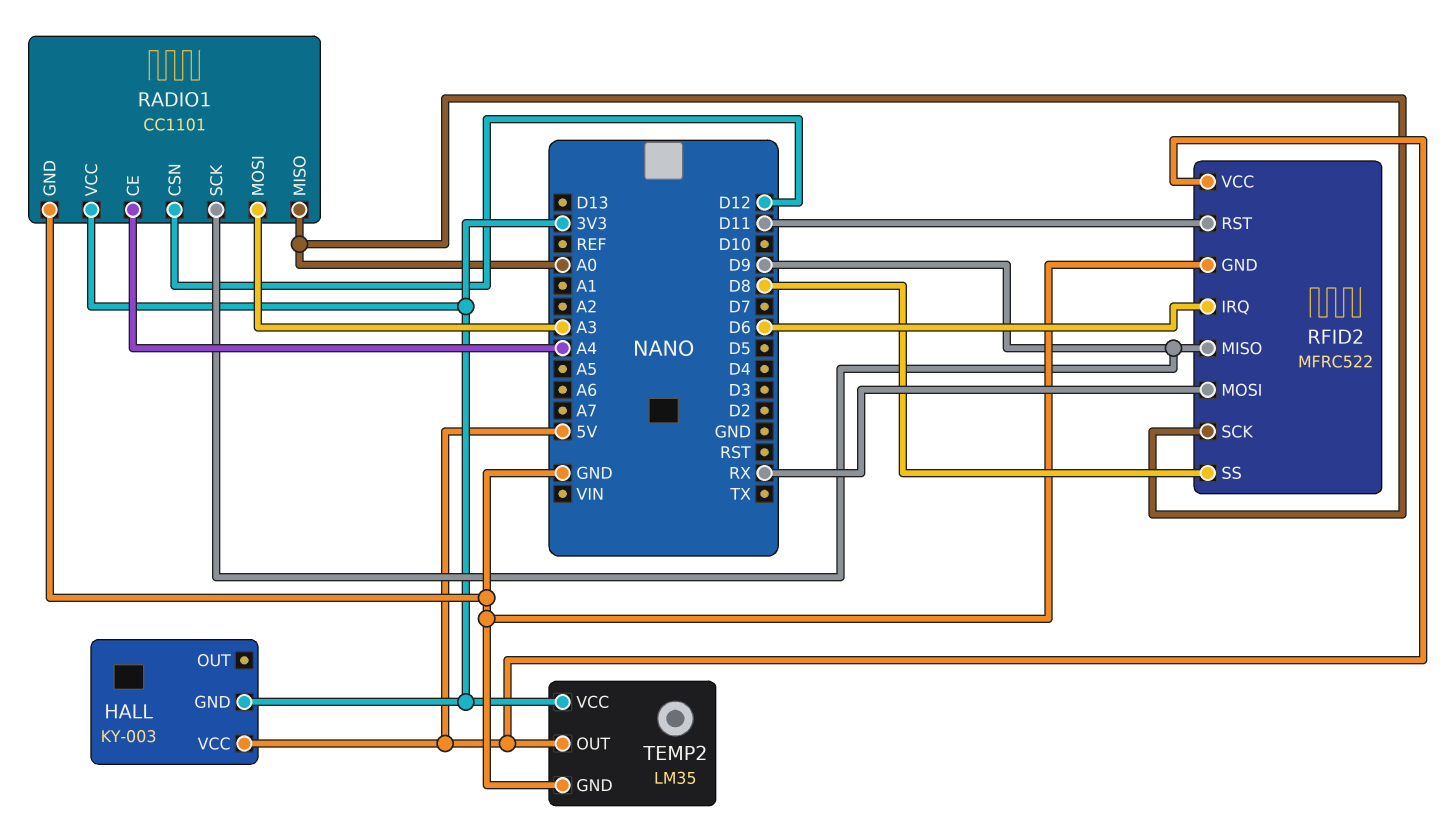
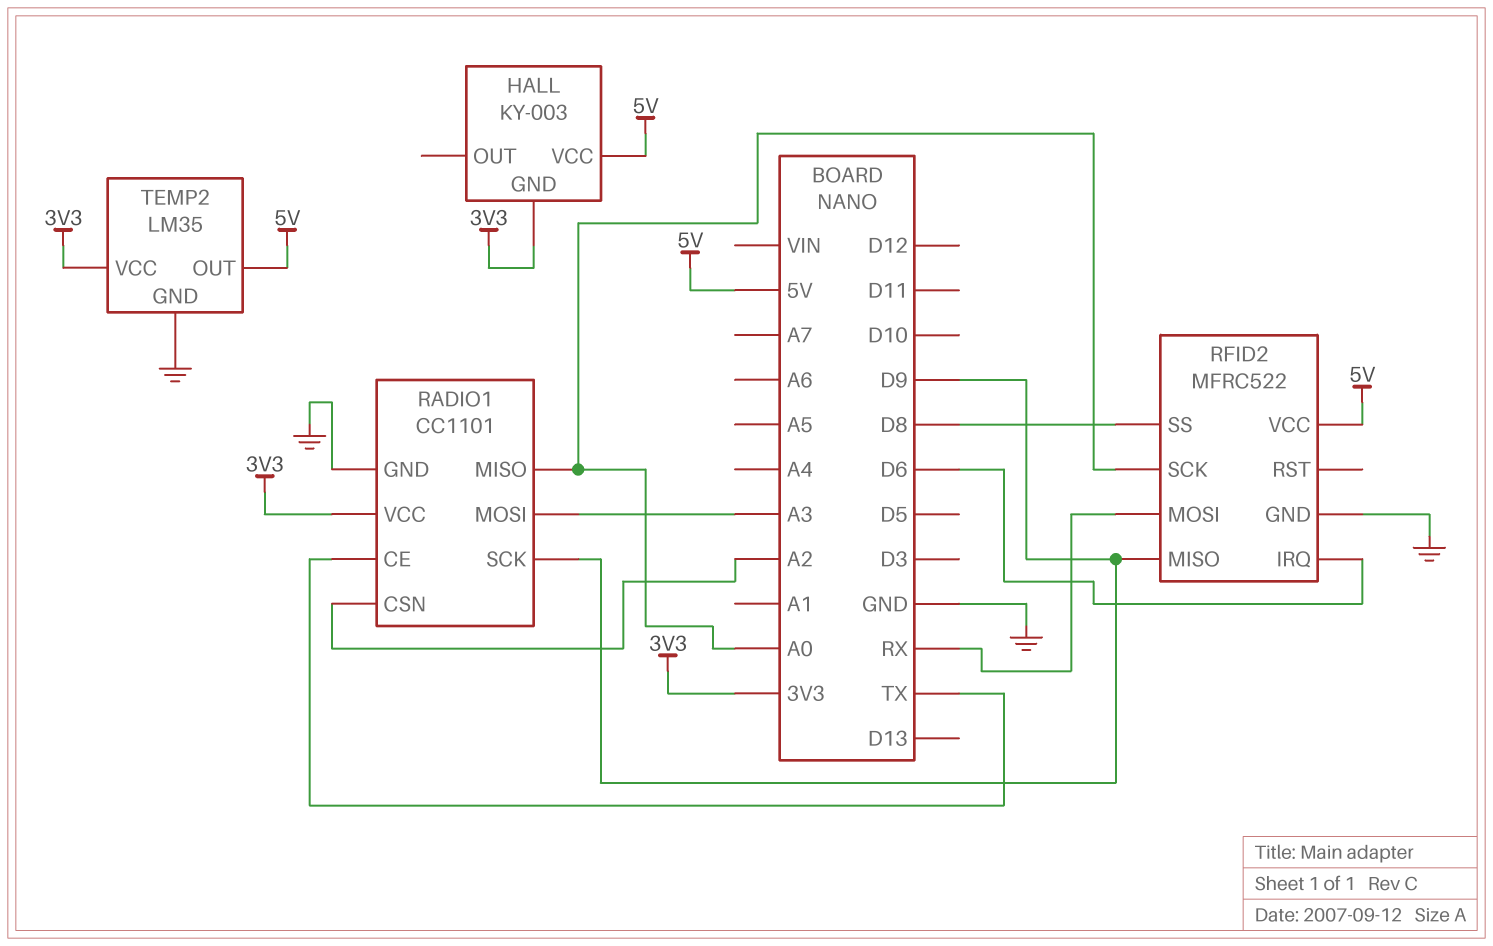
RADIO1 pin CE: A4 -> TX
RADIO1 pin CSN: D12 -> A2
RFID2 pin RST: D11 -> none

